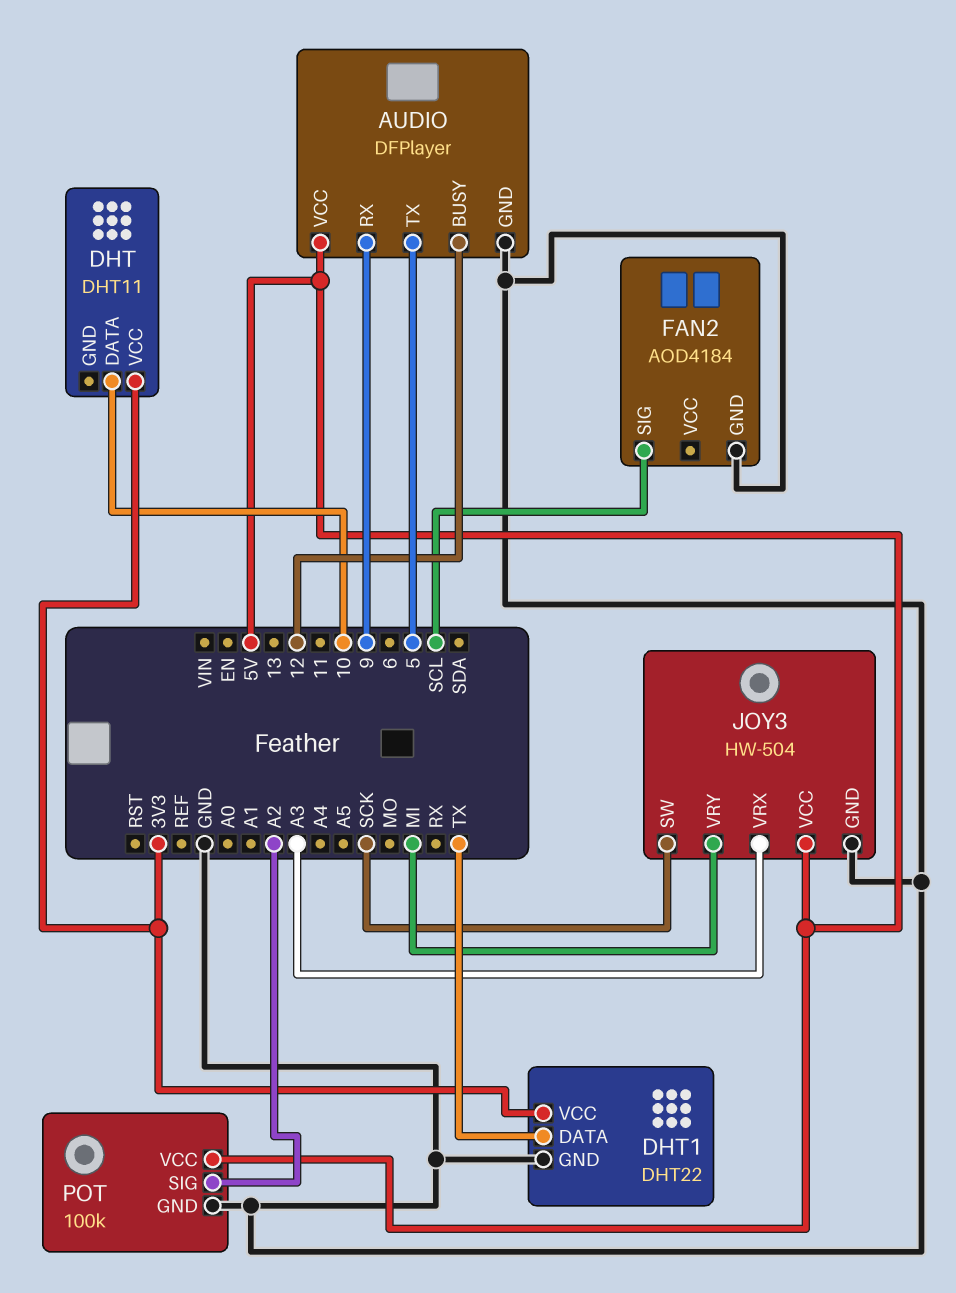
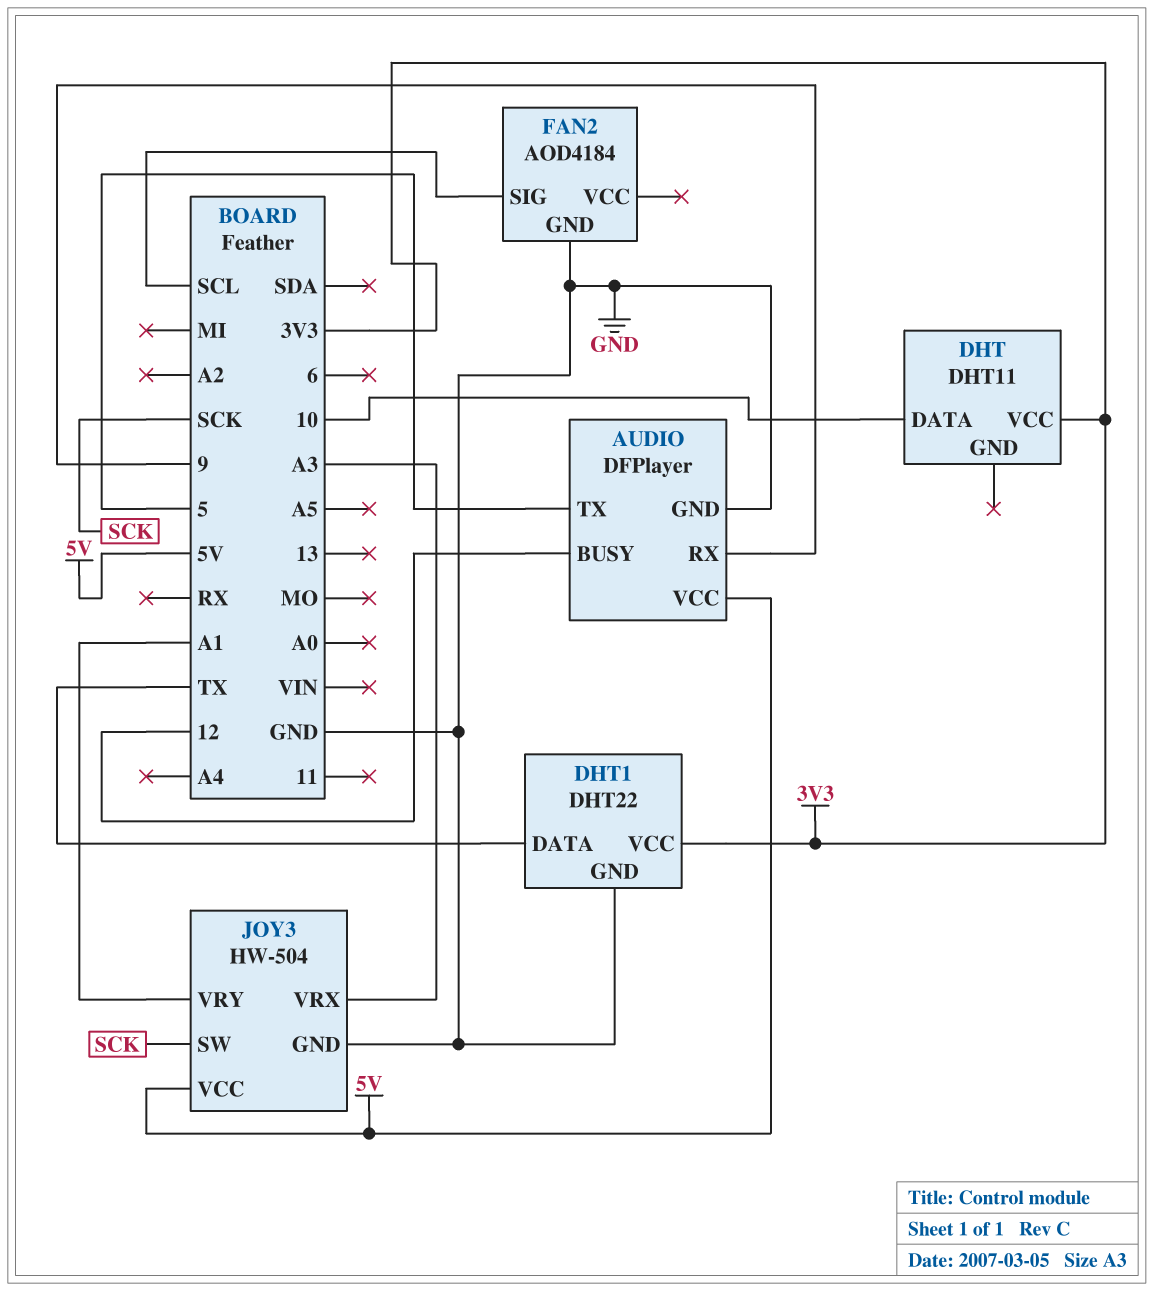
JOY3 pin VRY: MI -> A1
POT: 100k -> none
POT pin GND: GND -> none
POT pin SIG: A2 -> none
POT pin VCC: 5V -> none

